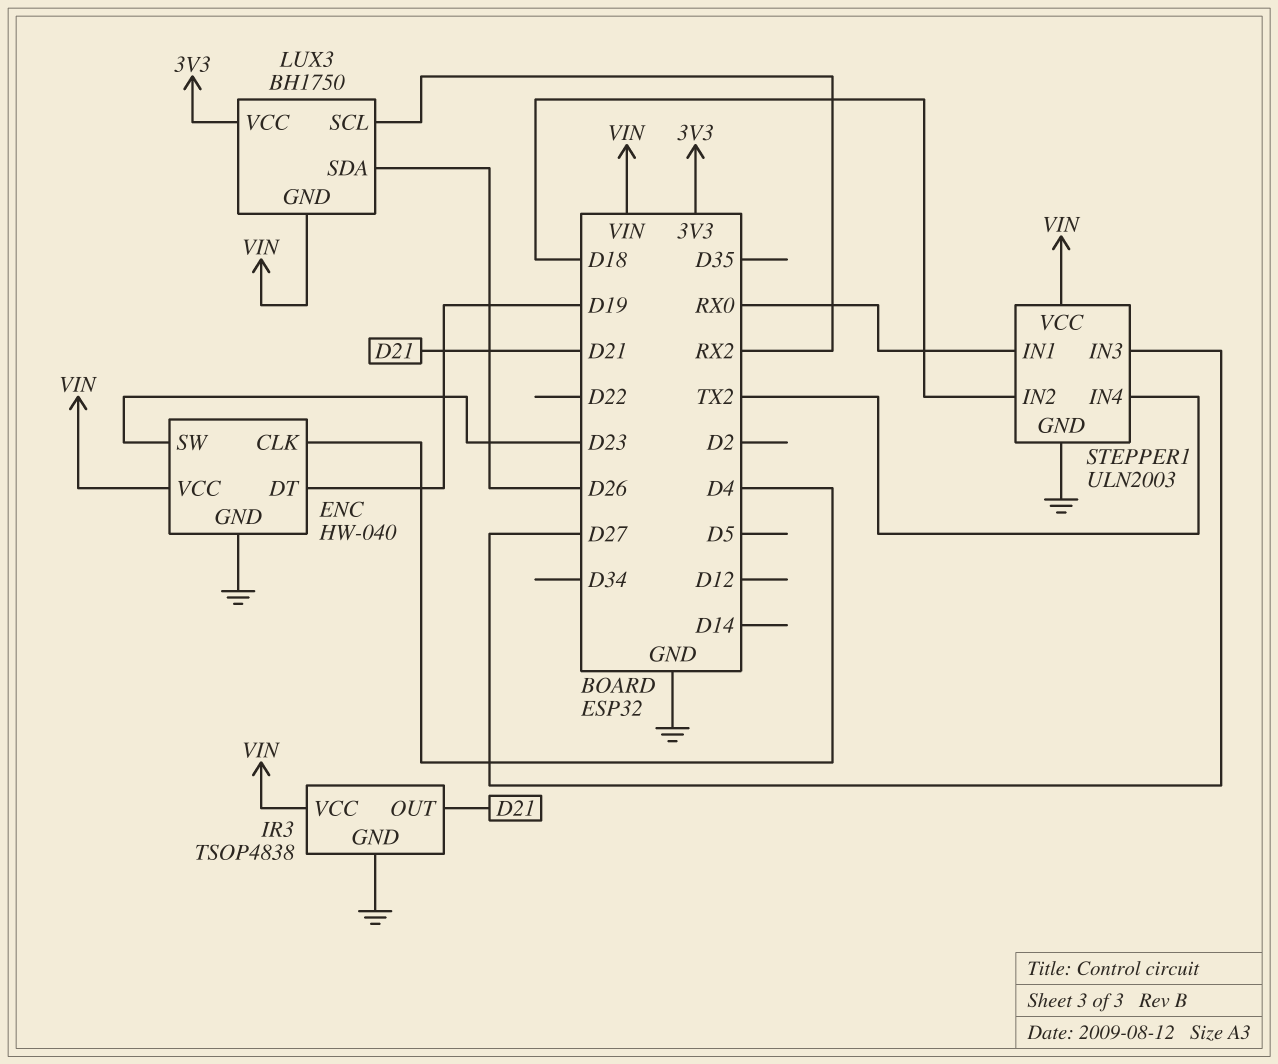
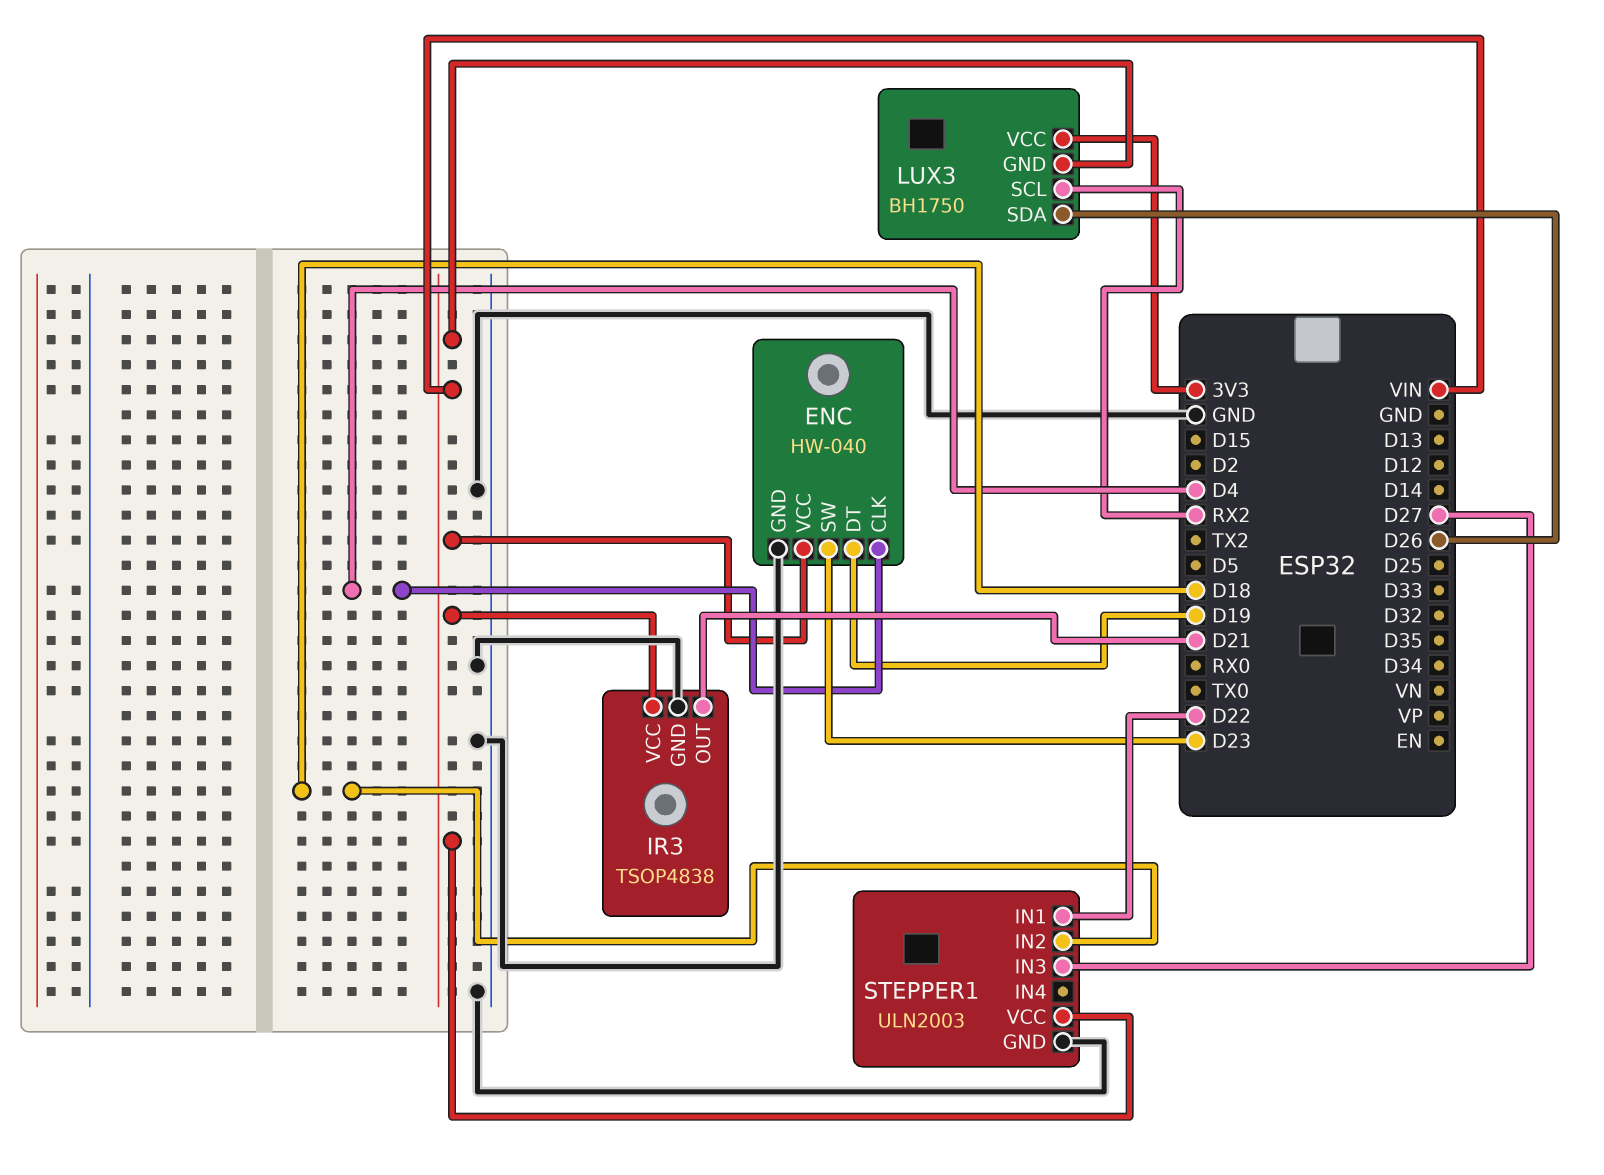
STEPPER1 pin IN1: RX0 -> D22
STEPPER1 pin IN4: TX2 -> none

